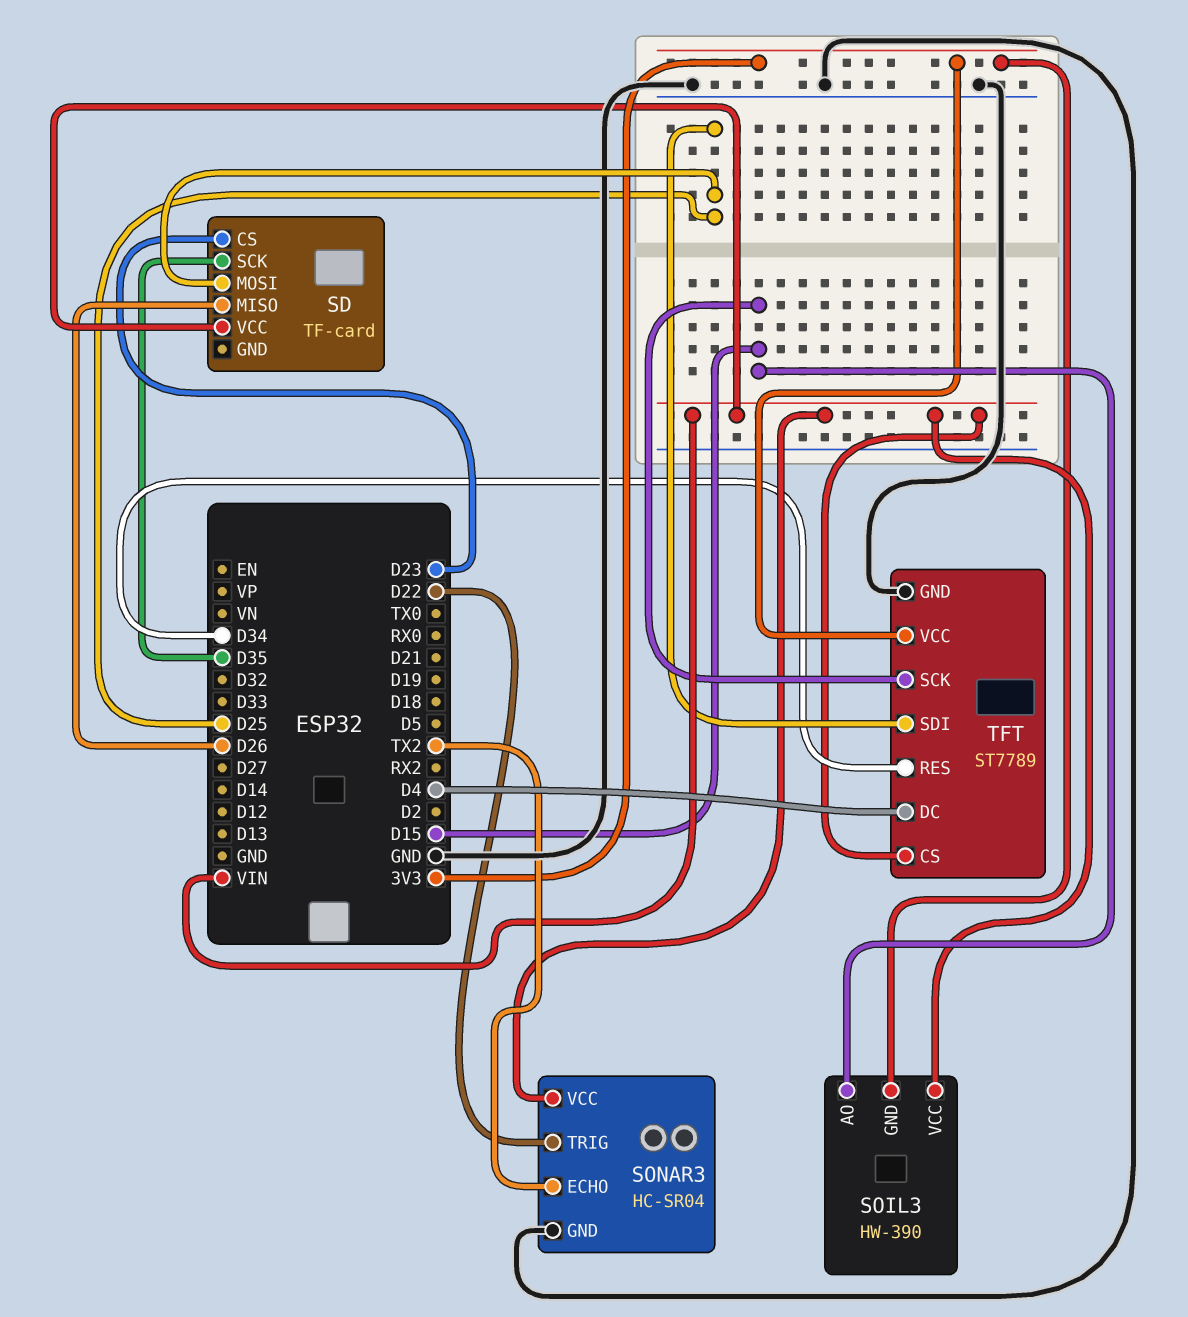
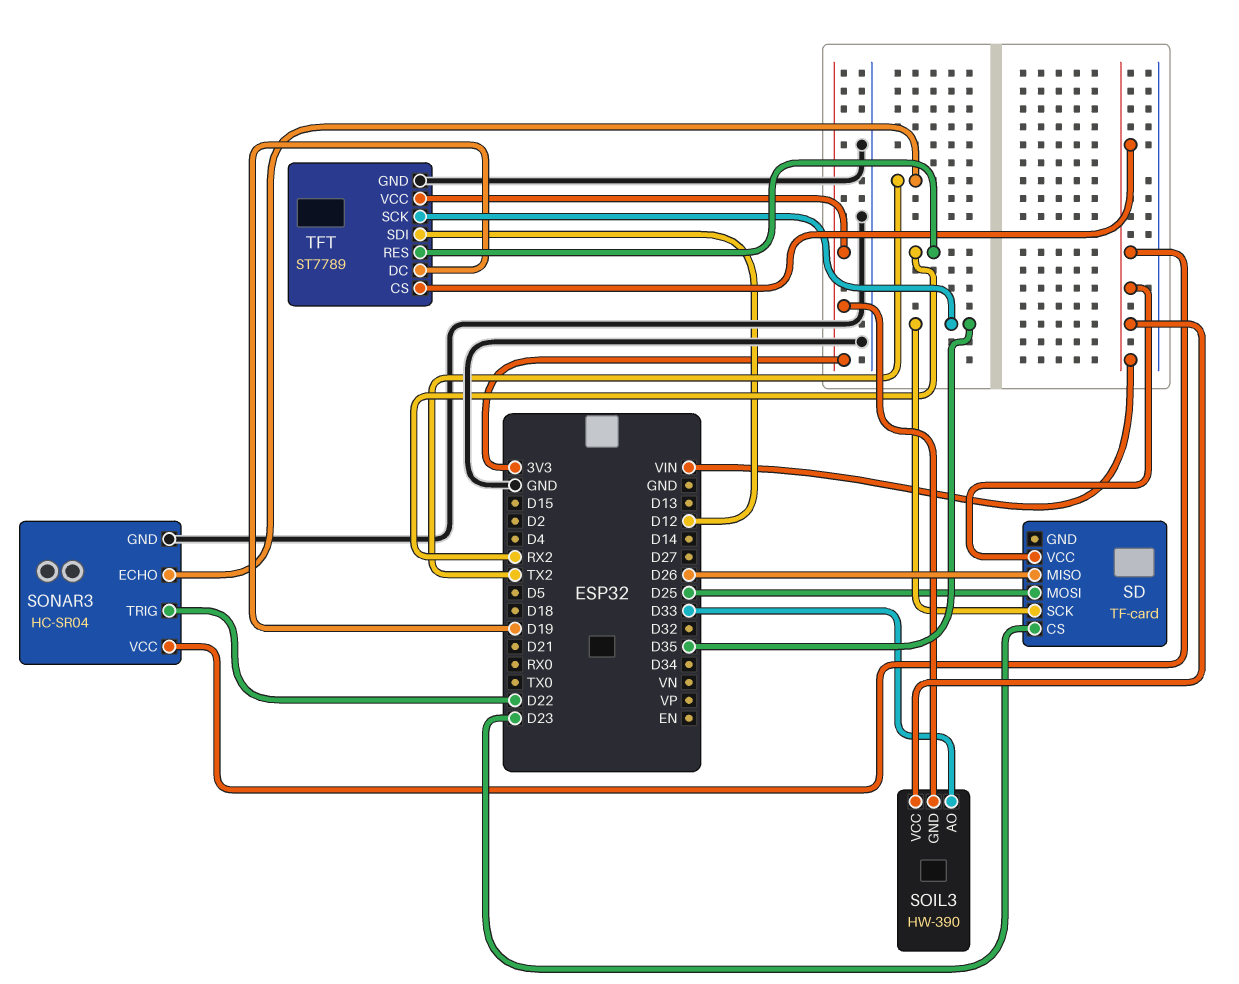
SOIL3 pin AO: D15 -> D33
TFT pin DC: D4 -> D19
TFT pin RES: D34 -> RX2
TFT pin SCK: D15 -> D35
TFT pin SDI: D25 -> D12

